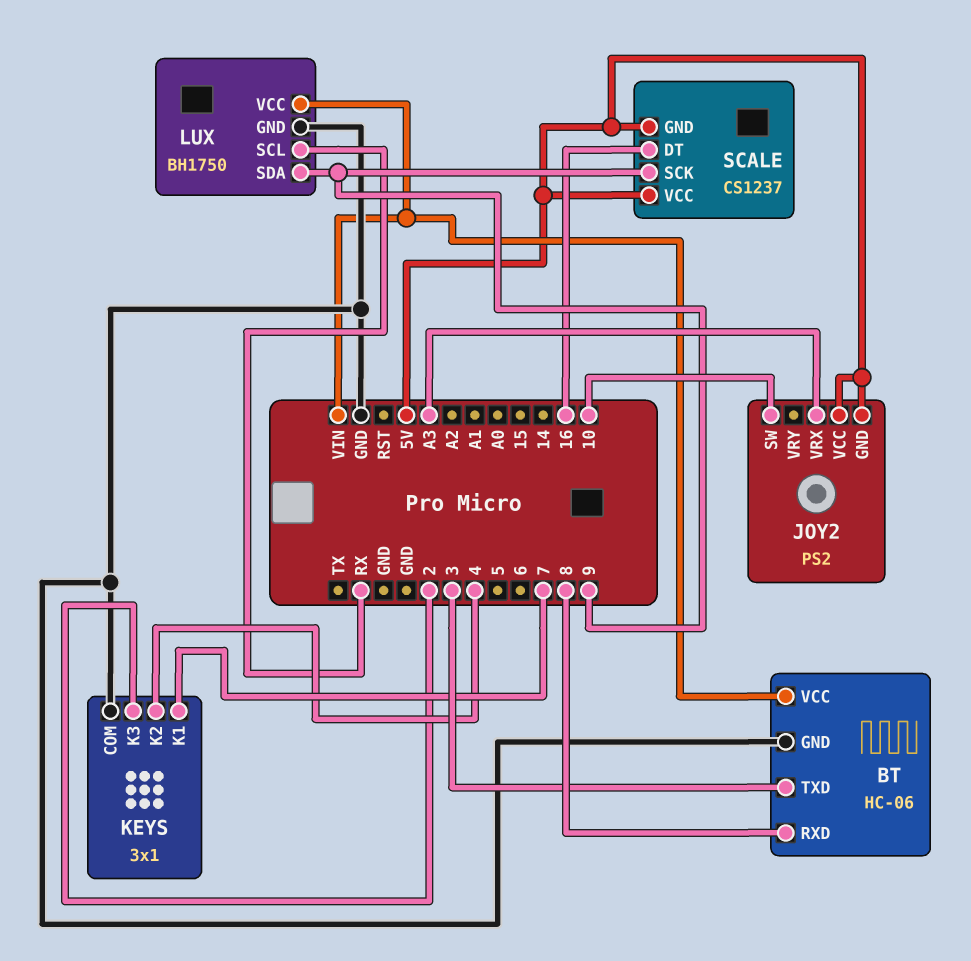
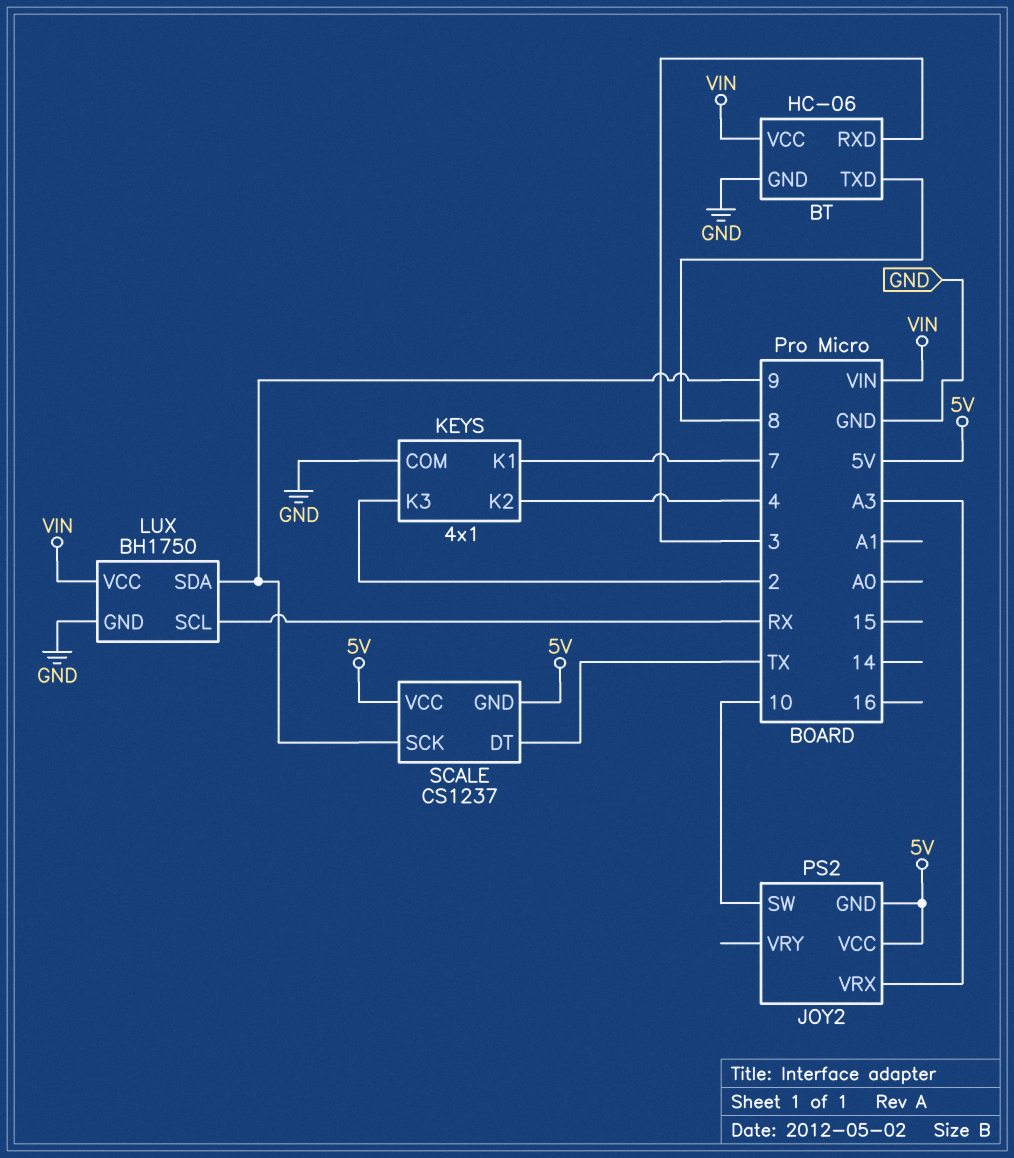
BT pin RXD: 8 -> 3
BT pin TXD: 3 -> 8
KEYS: 3x1 -> 4x1
SCALE pin DT: 16 -> TX

